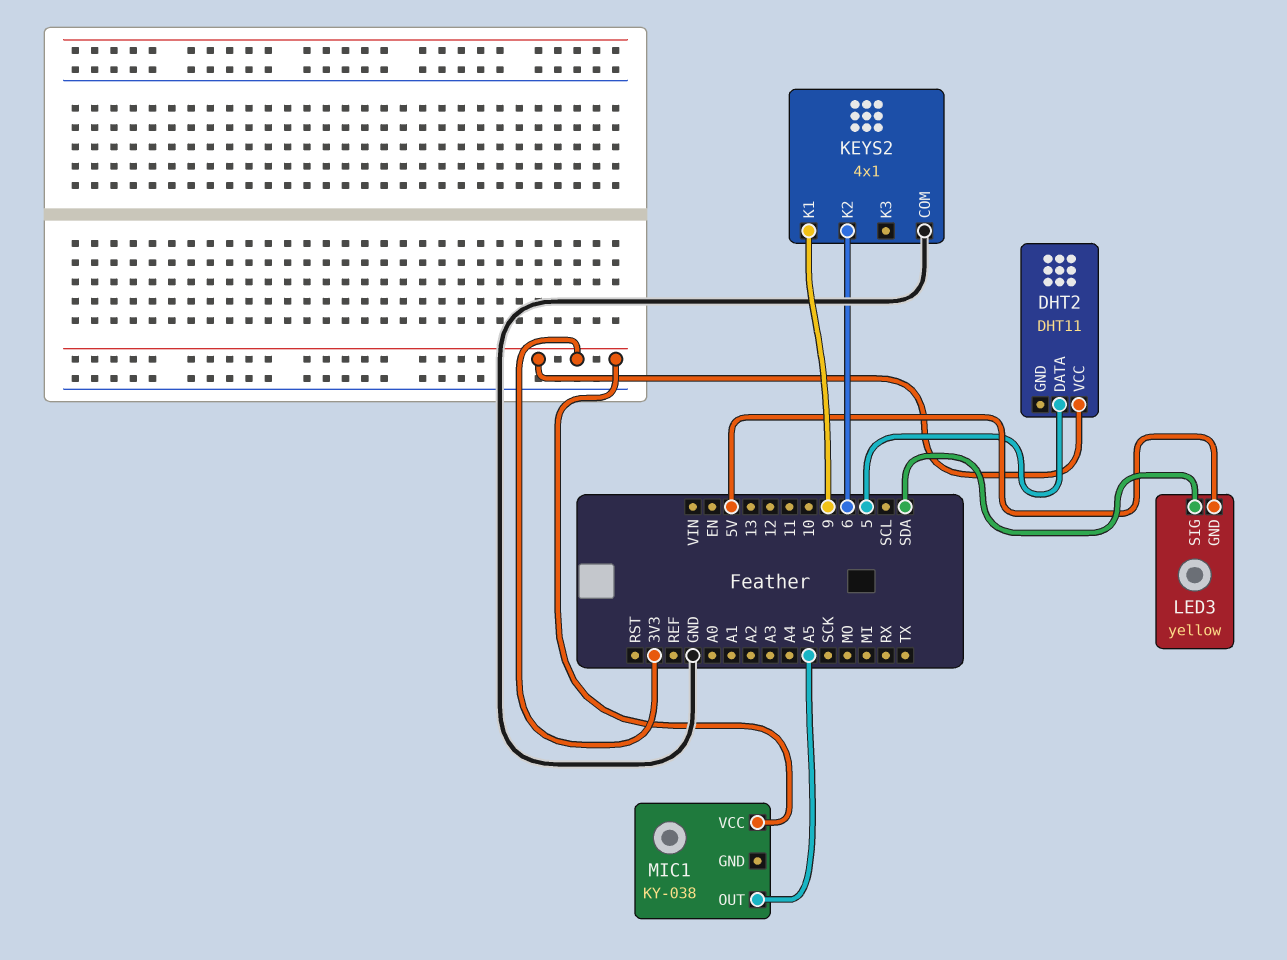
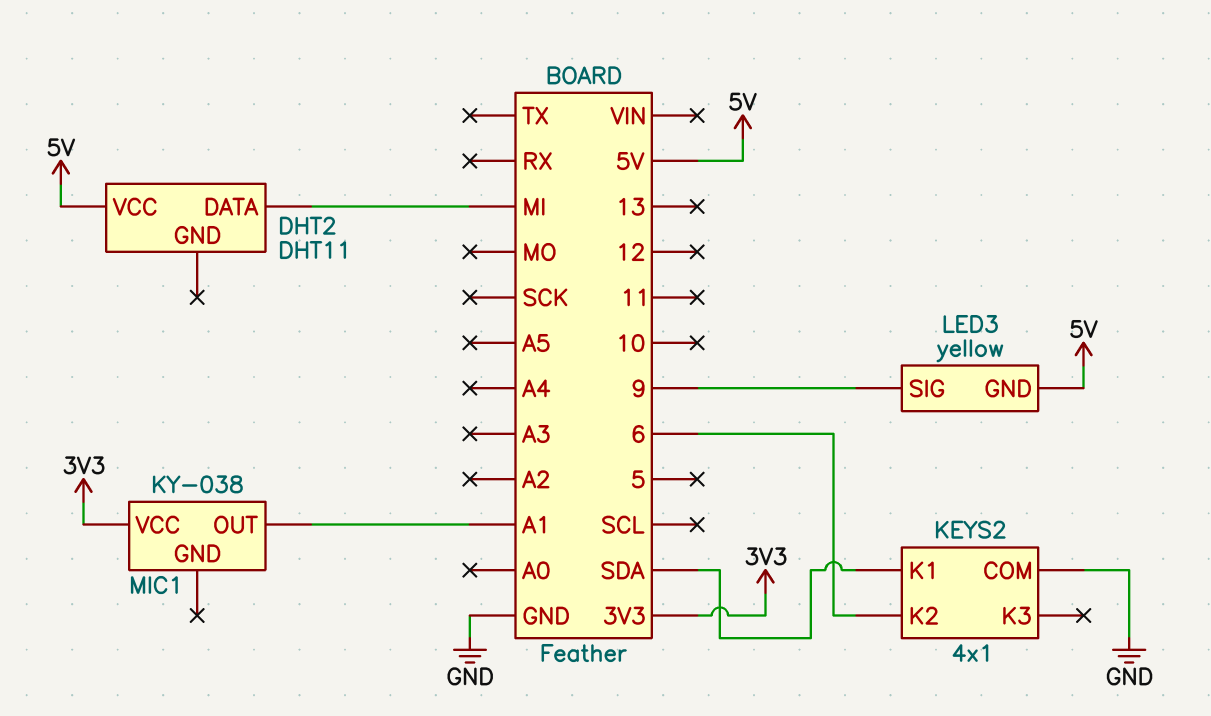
DHT2 pin DATA: 5 -> MI
DHT2 pin VCC: 3V3 -> 5V
KEYS2 pin K1: 9 -> SDA
LED3 pin SIG: SDA -> 9
MIC1 pin OUT: A5 -> A1

